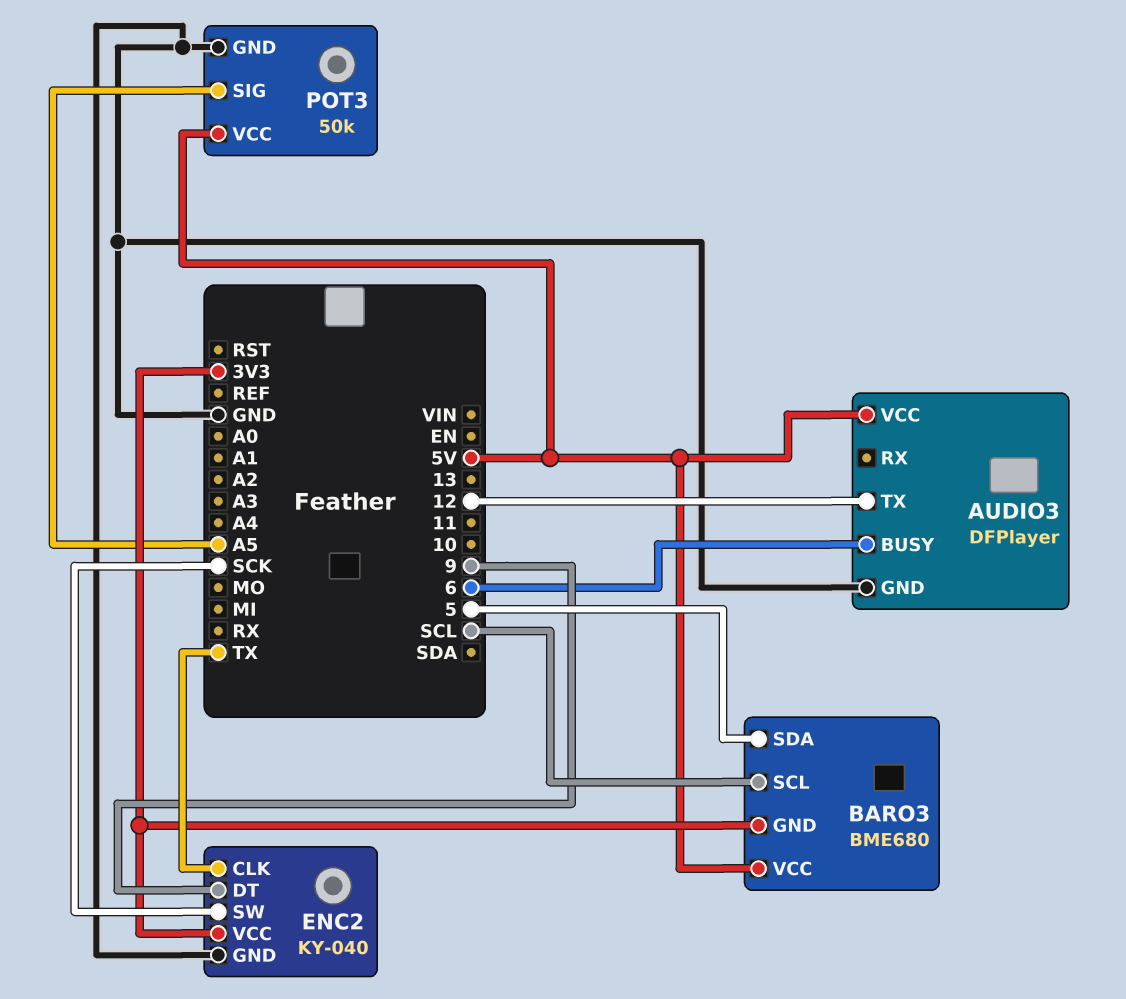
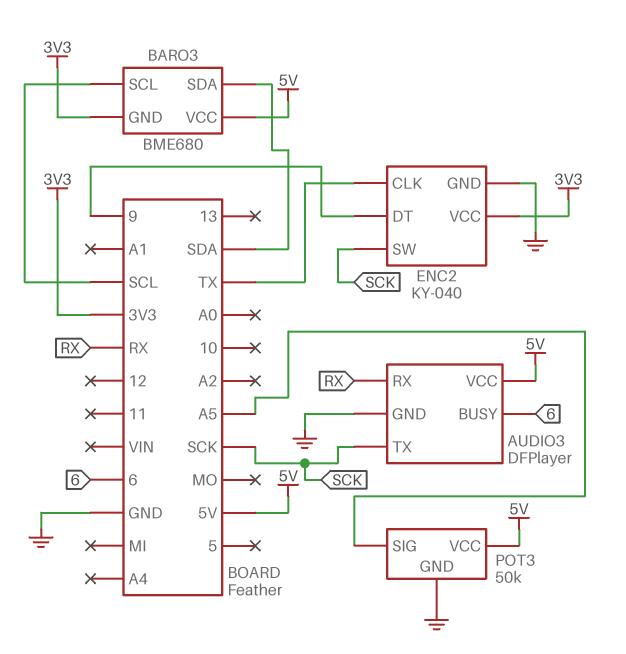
AUDIO3 pin RX: none -> RX
AUDIO3 pin TX: 12 -> SCK
BARO3 pin SDA: 5 -> SDA

